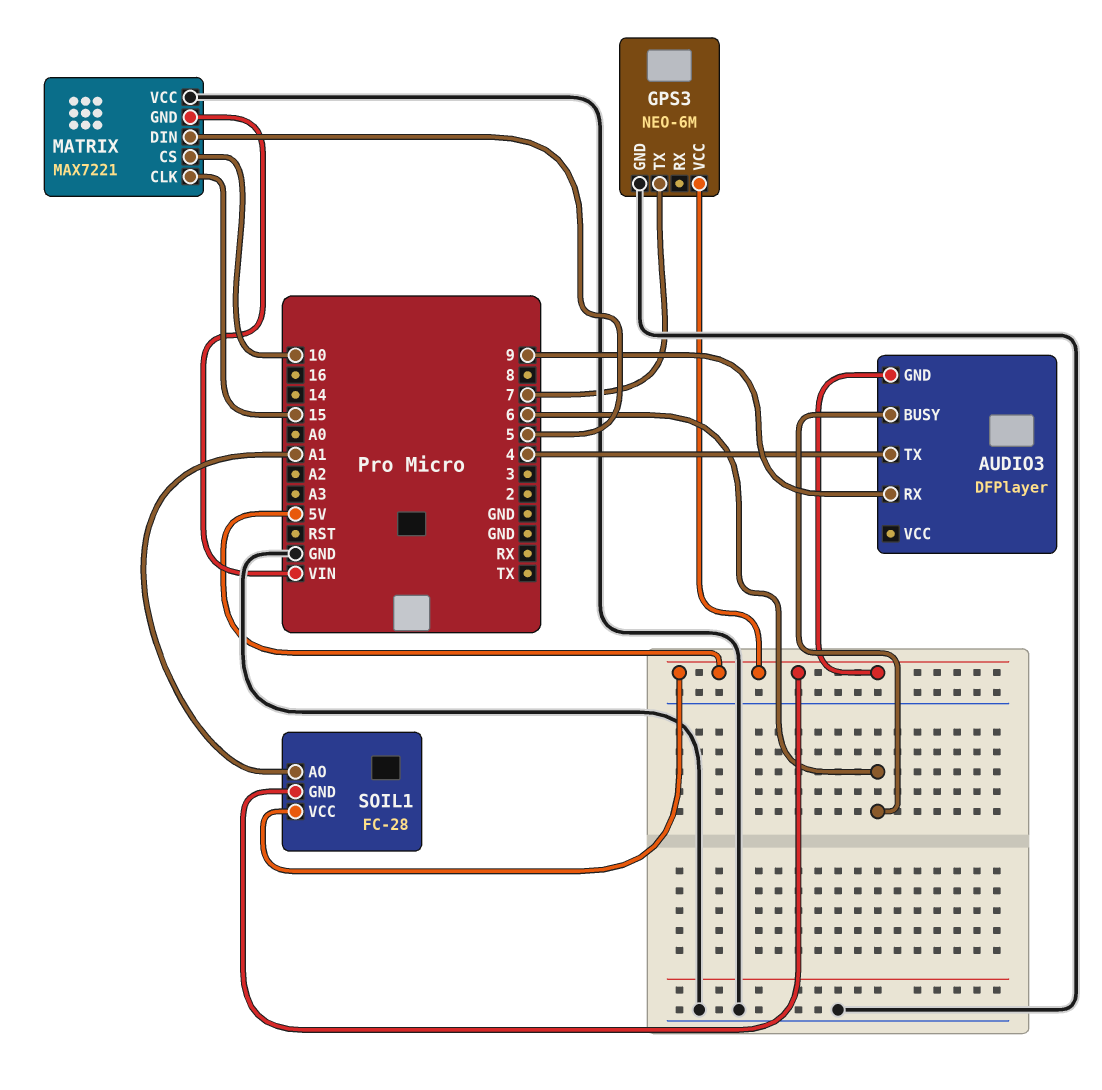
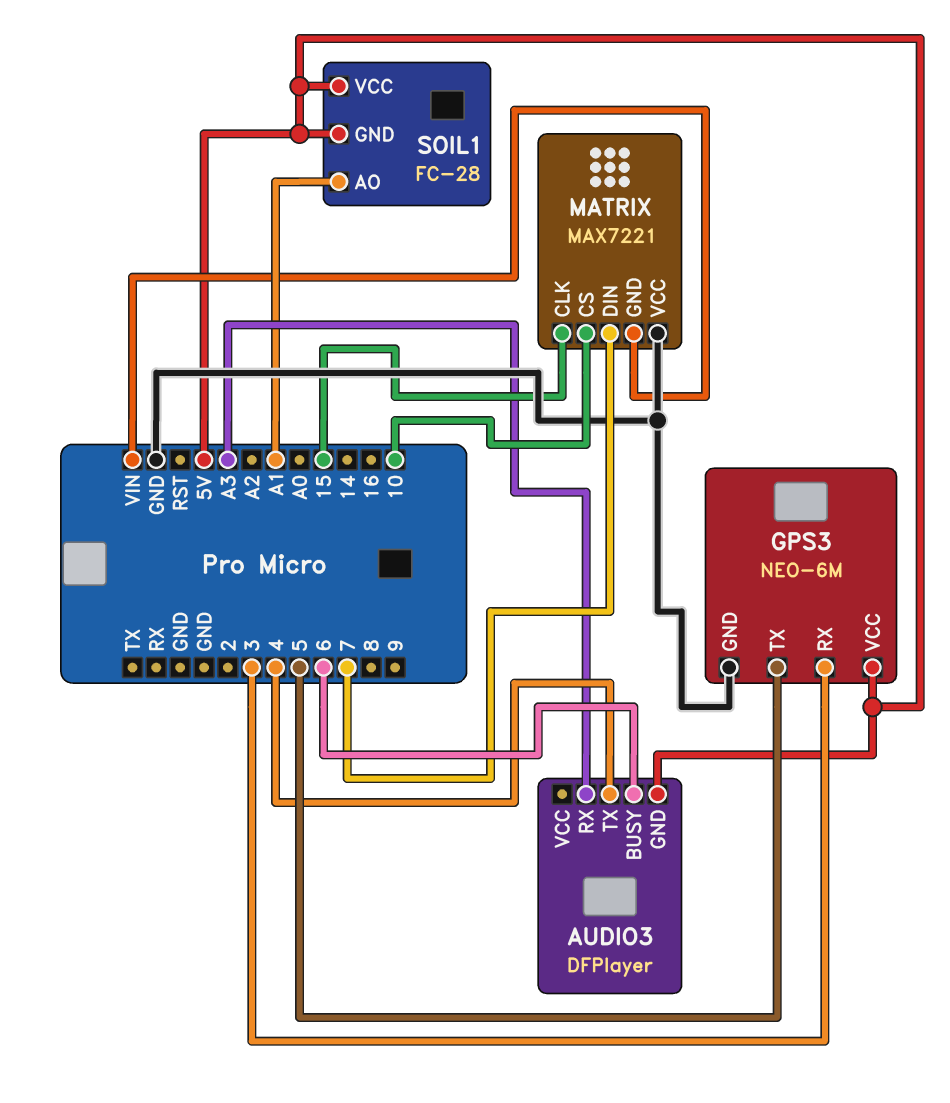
AUDIO3 pin RX: 9 -> A3
GPS3 pin RX: none -> 3
GPS3 pin TX: 7 -> 5
MATRIX pin DIN: 5 -> 7

